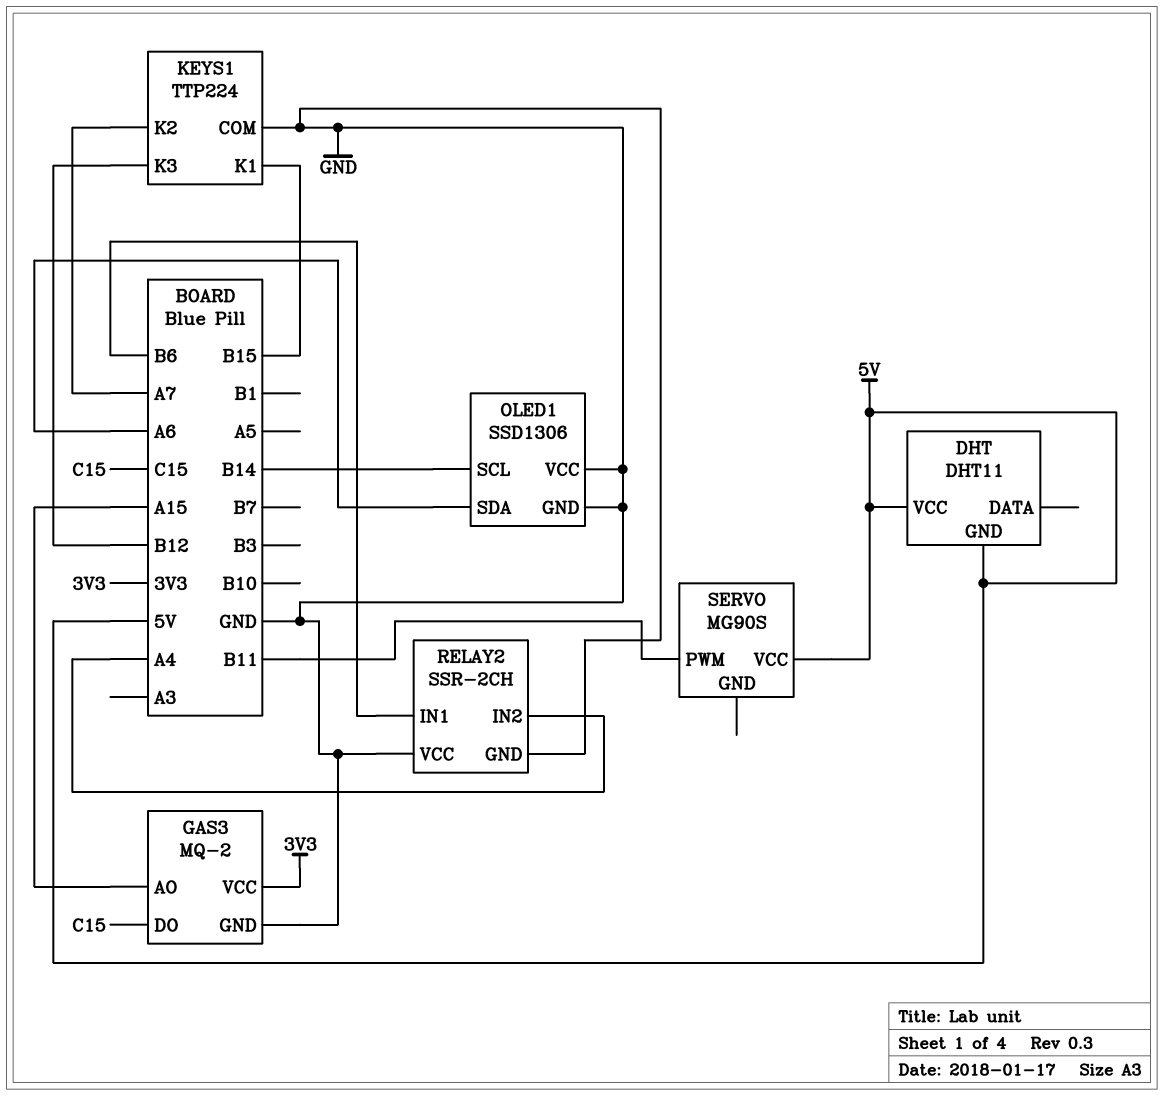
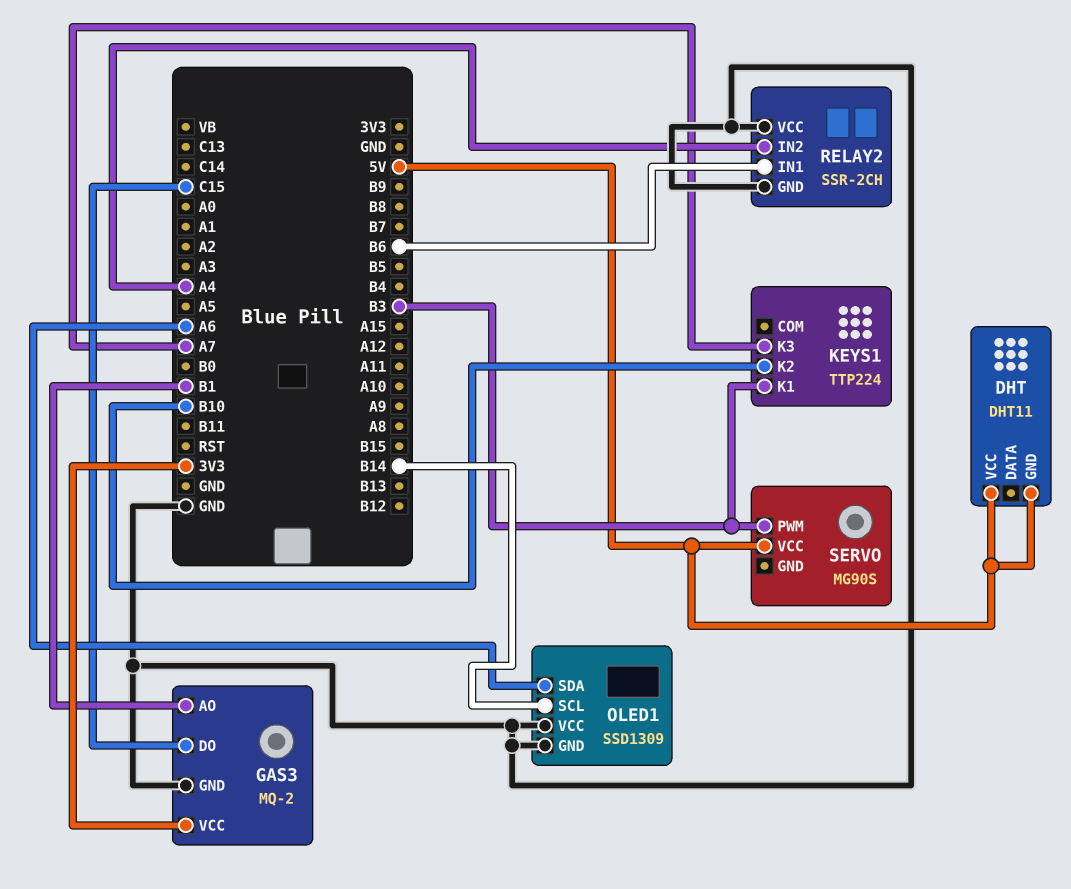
GAS3 pin AO: A15 -> B1
KEYS1 pin COM: GND -> none
KEYS1 pin K1: B15 -> B3
KEYS1 pin K2: A7 -> B10
KEYS1 pin K3: B12 -> A7
OLED1: SSD1306 -> SSD1309
SERVO pin PWM: B11 -> B3

